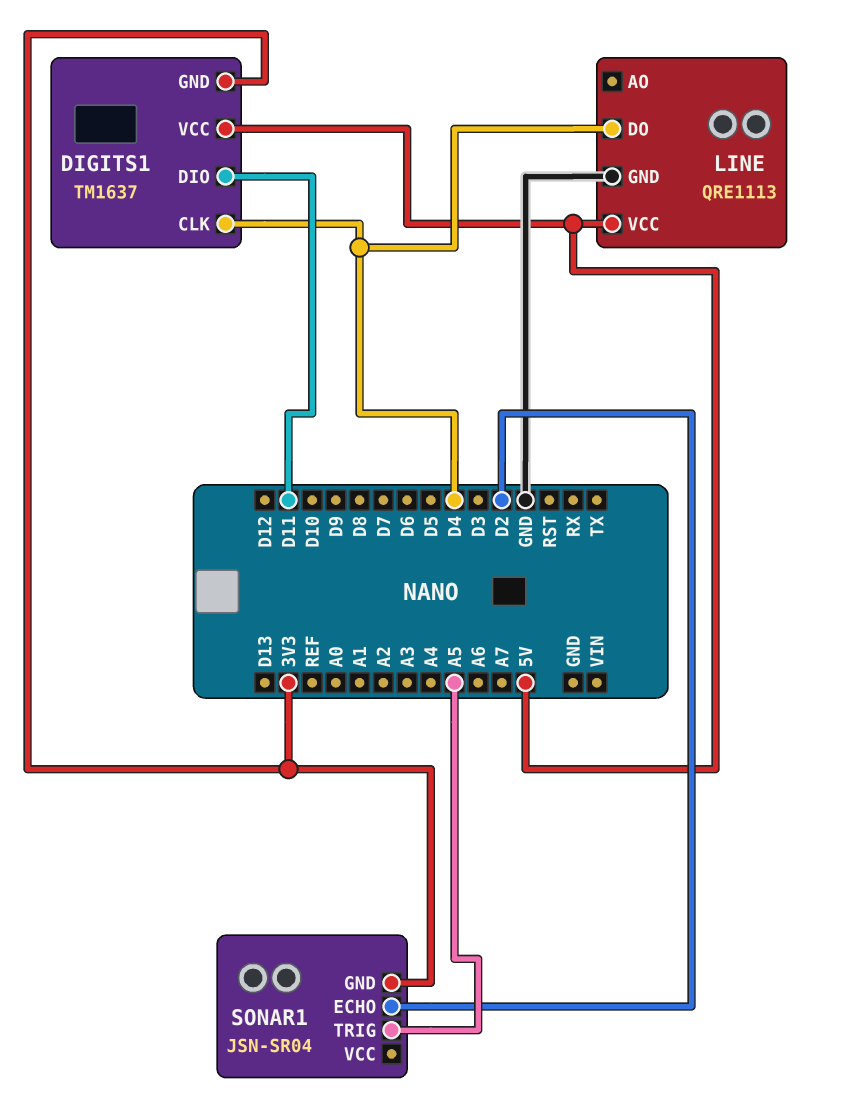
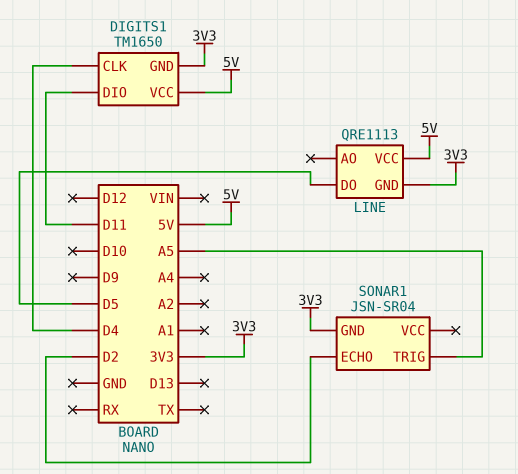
DIGITS1: TM1637 -> TM1650
LINE pin DO: D4 -> D5
LINE pin GND: GND -> 3V3

